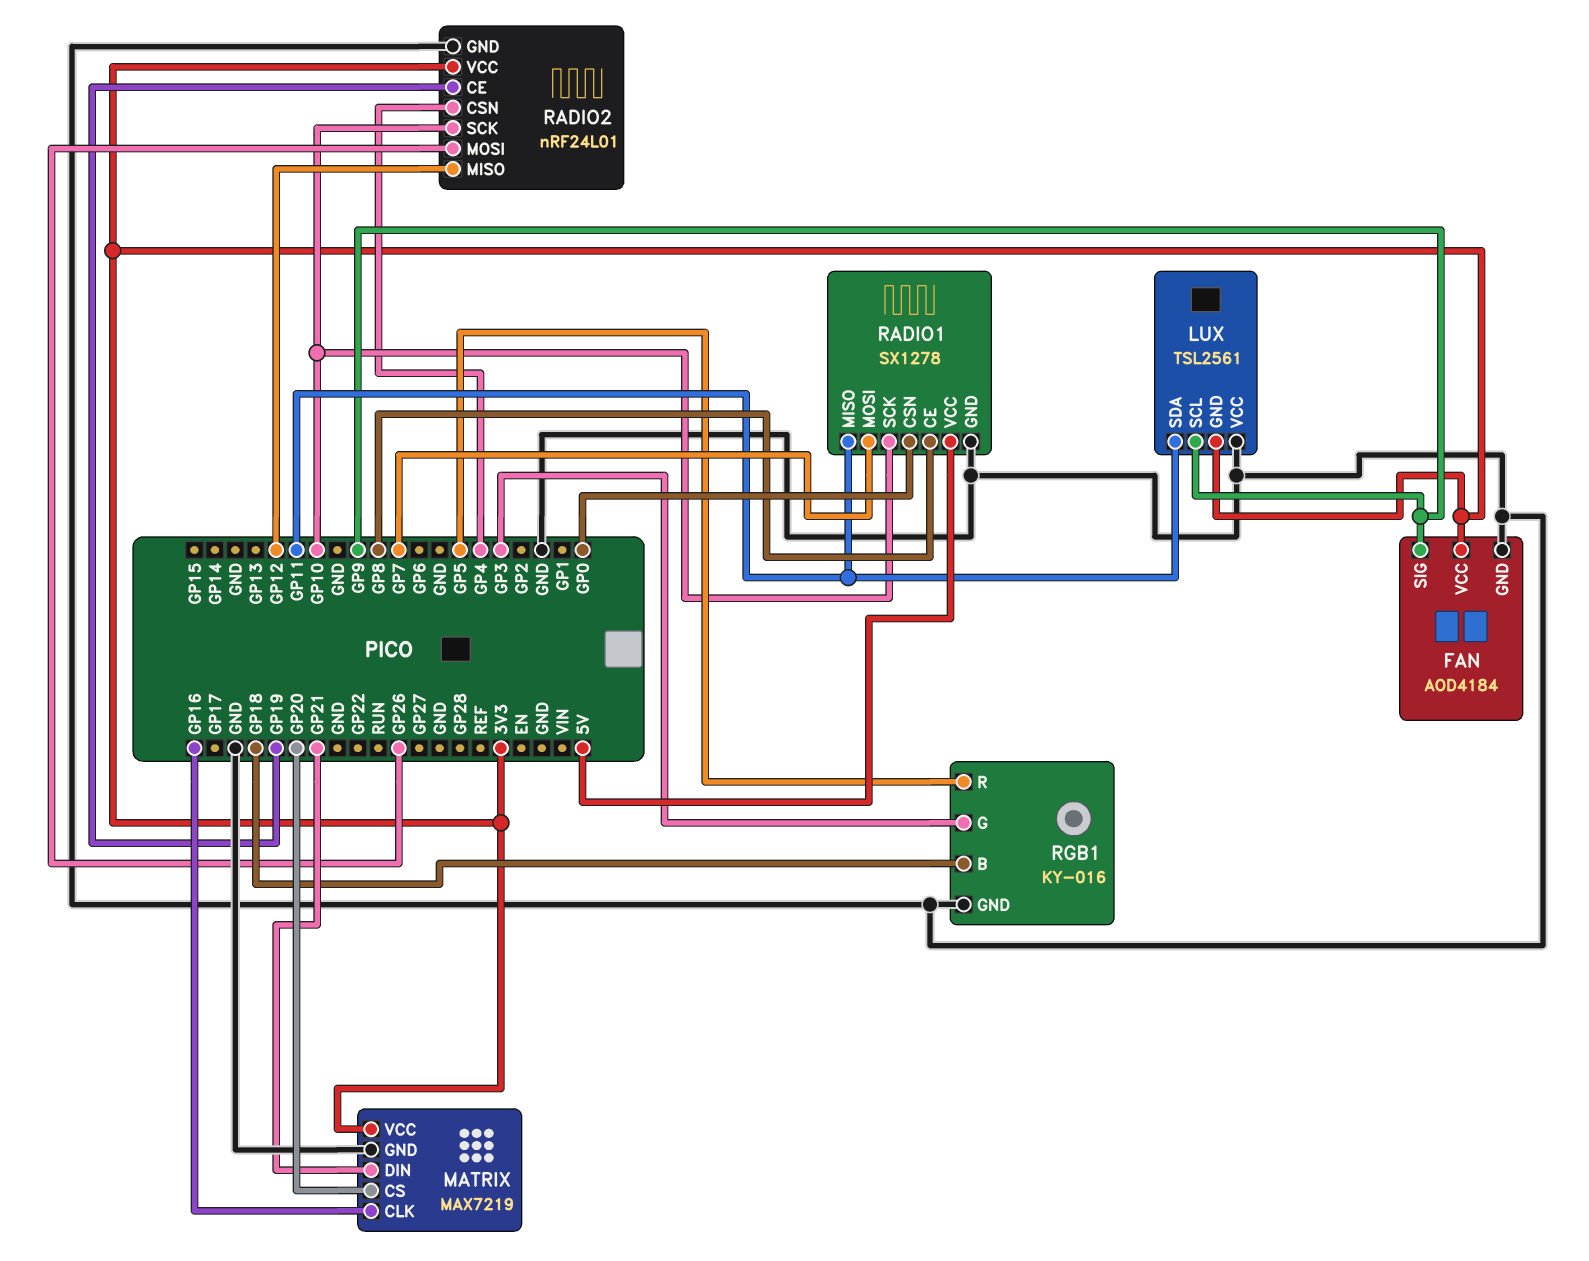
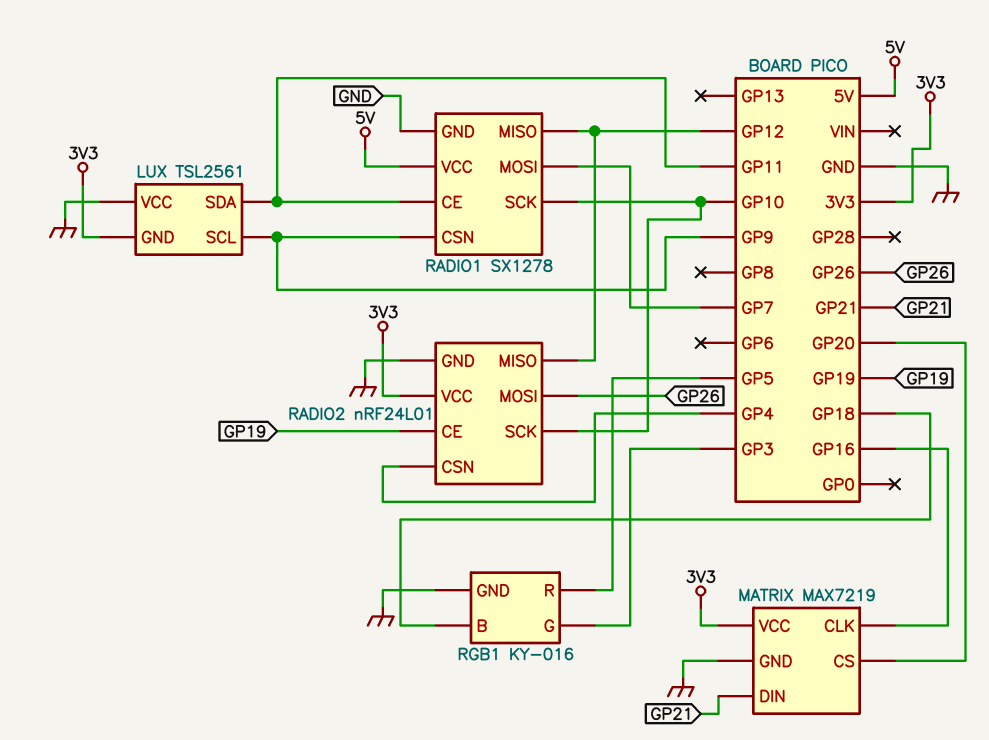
FAN: AOD4184 -> none
FAN pin GND: GND -> none
FAN pin SIG: GP9 -> none
FAN pin VCC: 3V3 -> none
RADIO1 pin CE: GP8 -> GP11
RADIO1 pin CSN: GP0 -> GP9
RADIO1 pin MISO: GP11 -> GP12

